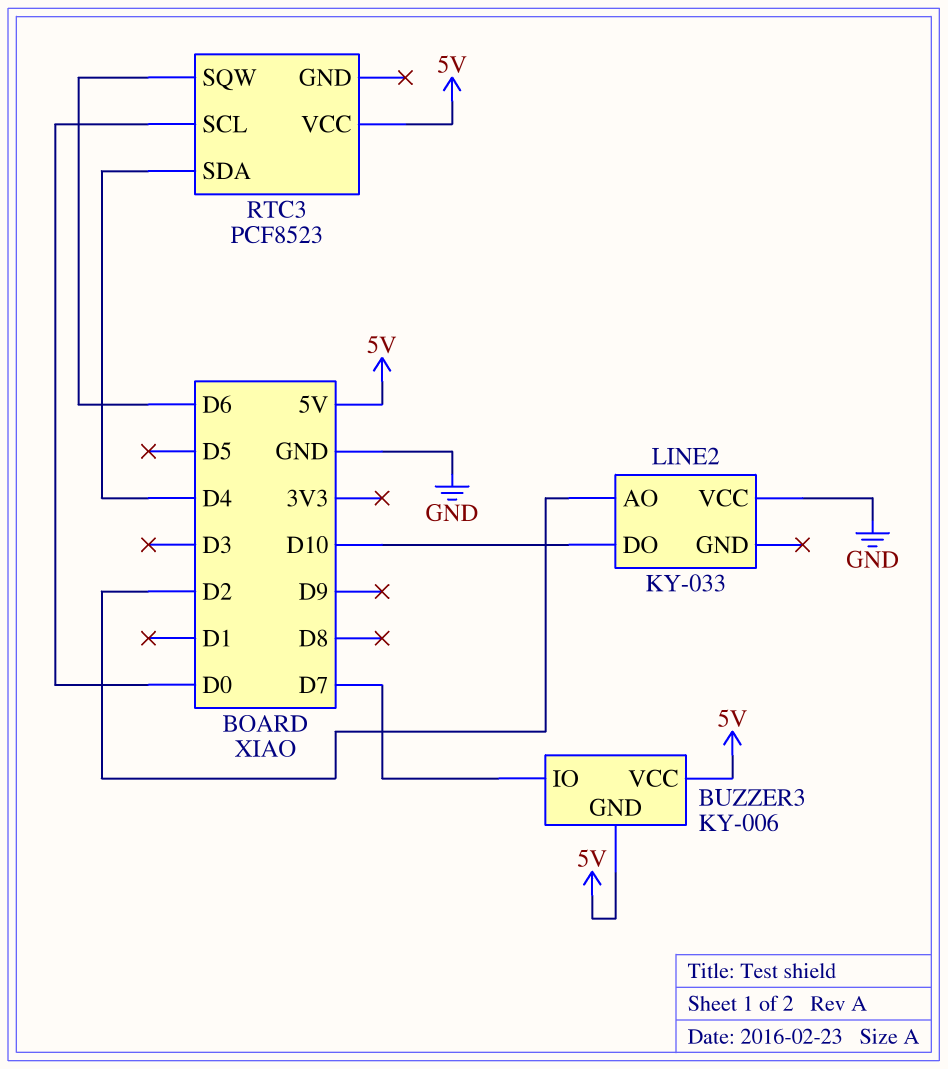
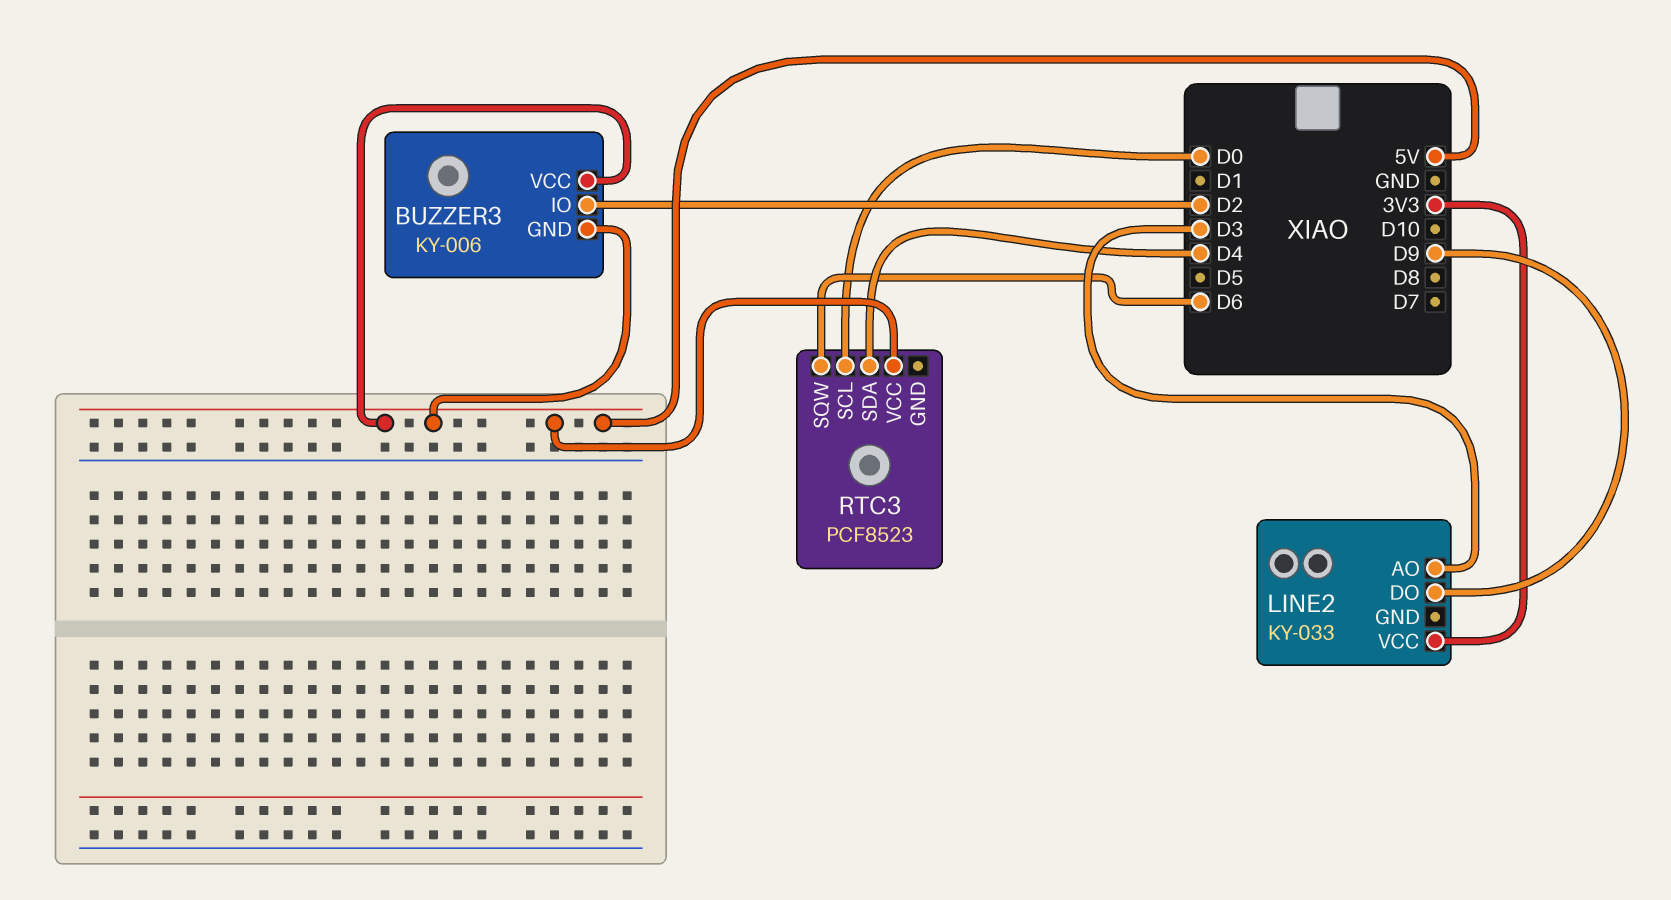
BUZZER3 pin IO: D7 -> D2
LINE2 pin AO: D2 -> D3
LINE2 pin DO: D10 -> D9
LINE2 pin VCC: GND -> 3V3

